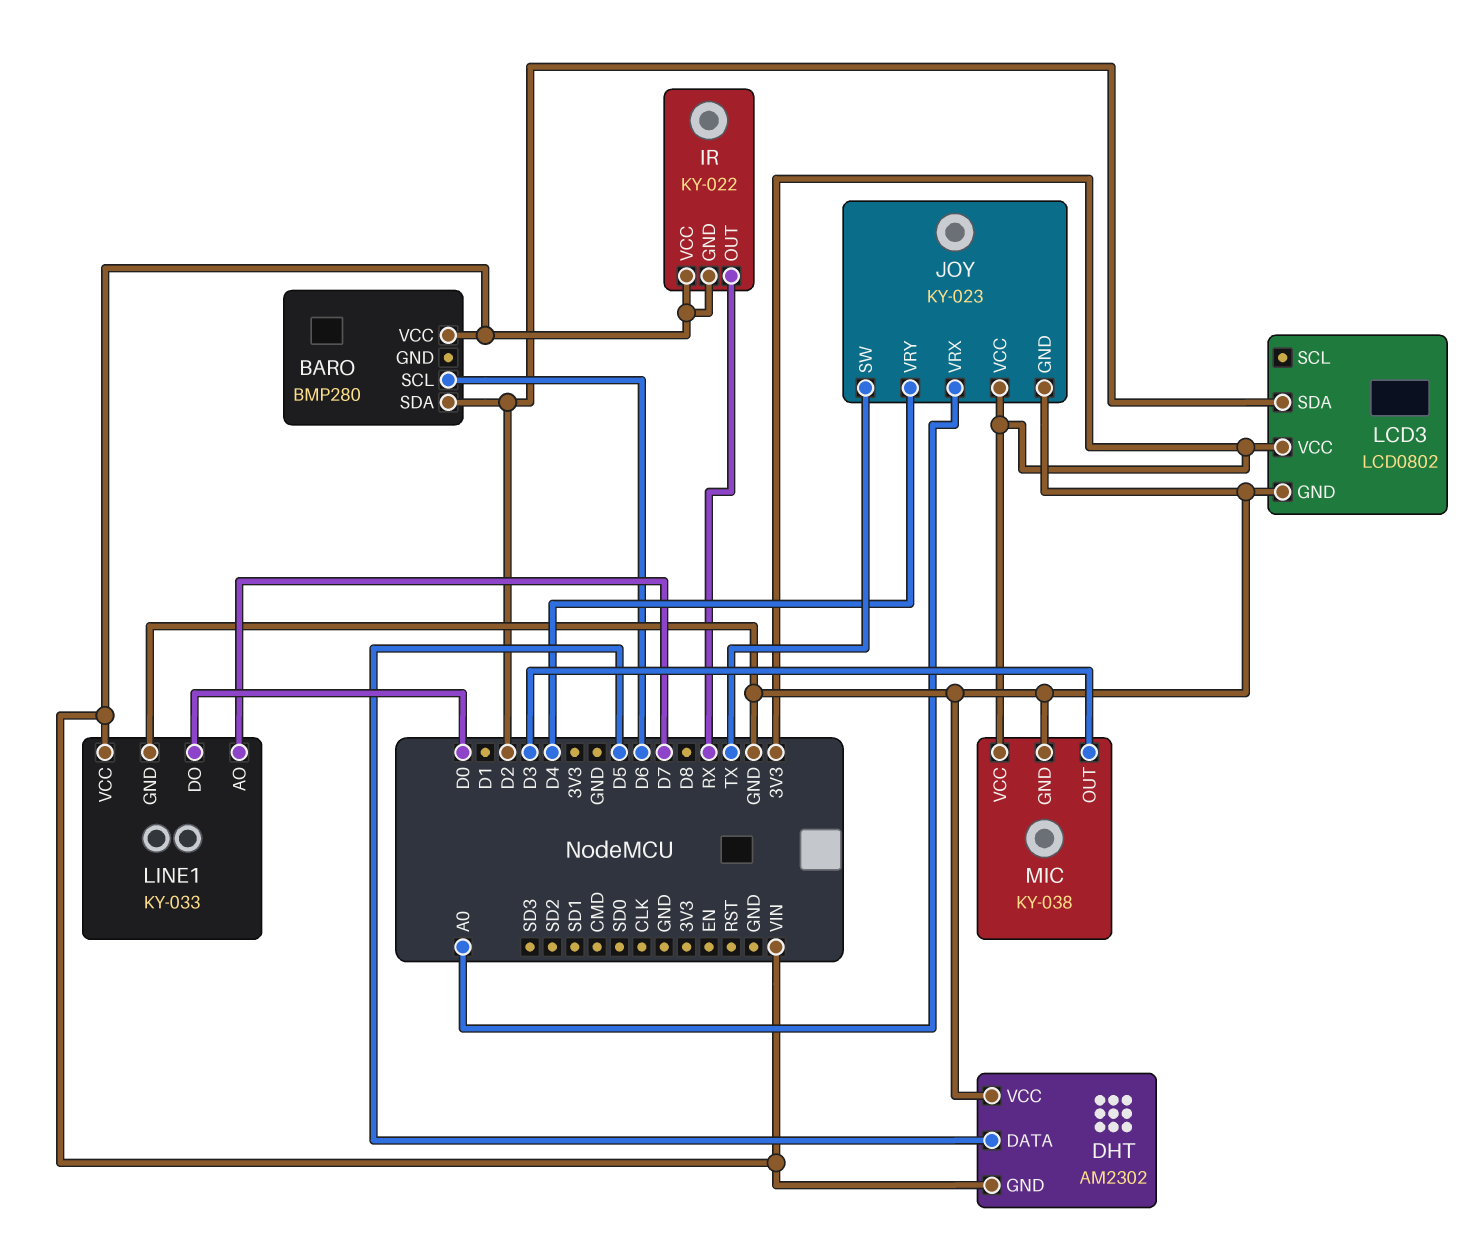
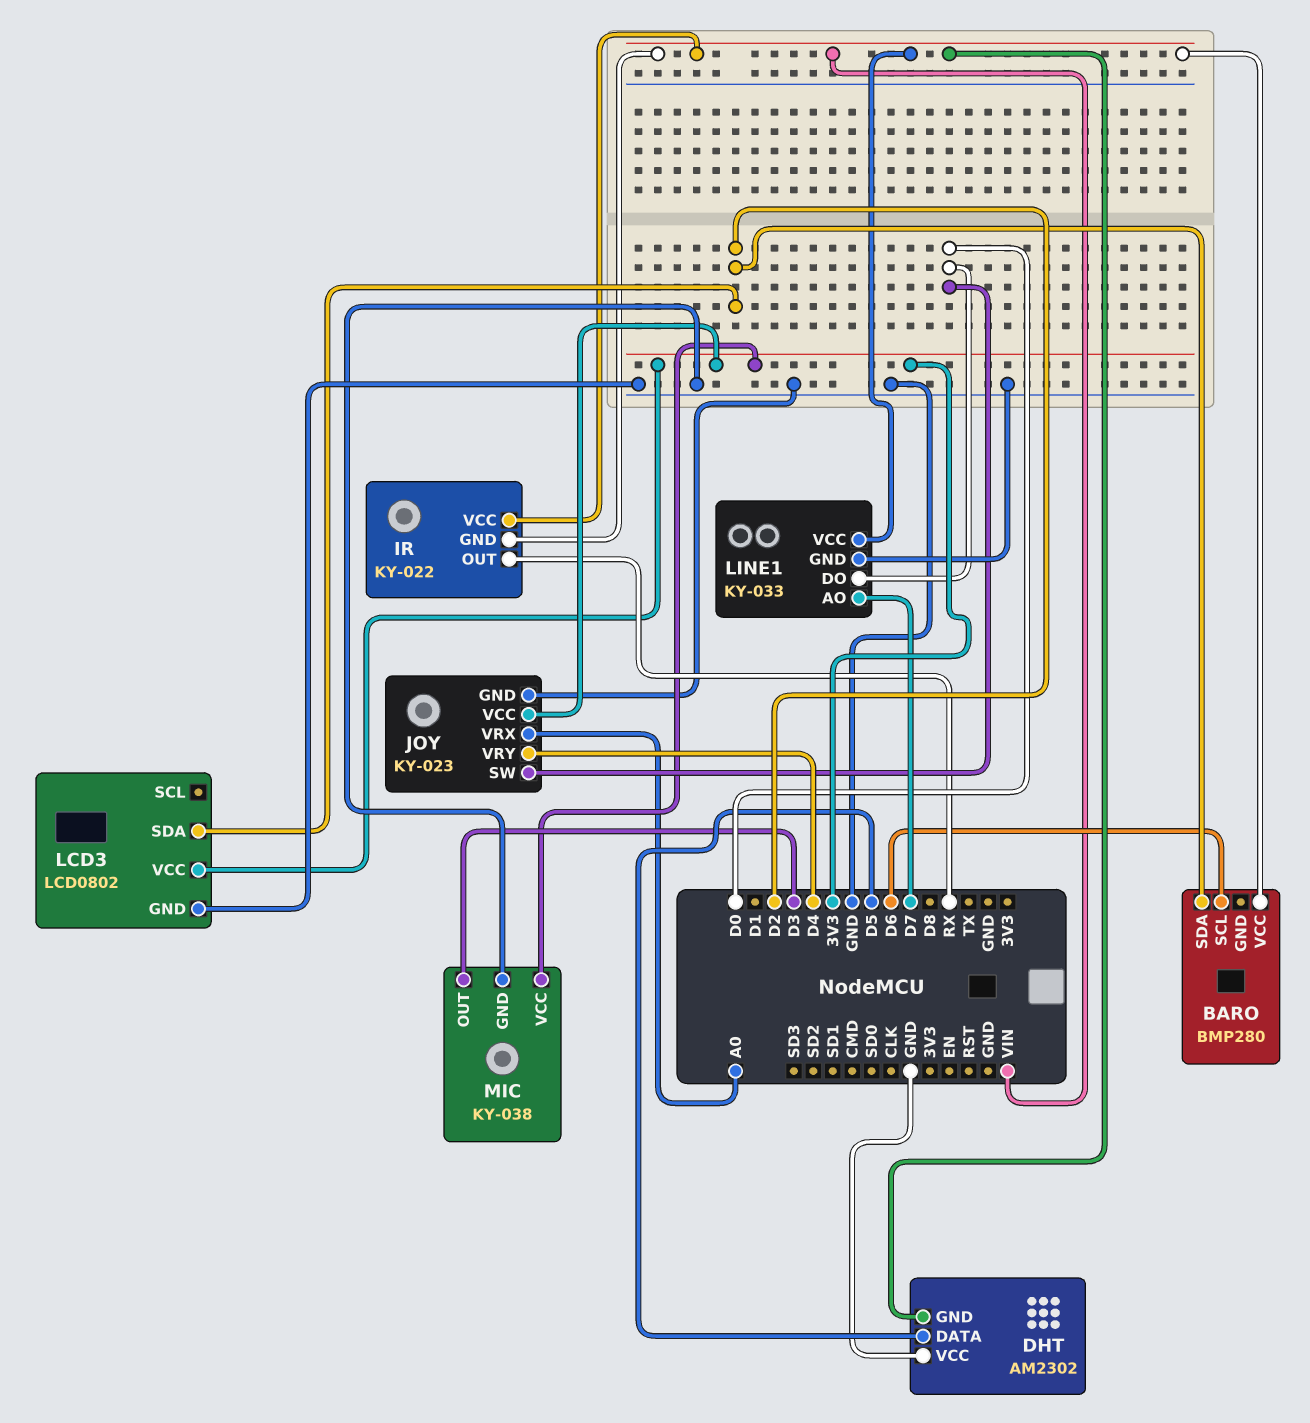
JOY pin SW: TX -> D0

